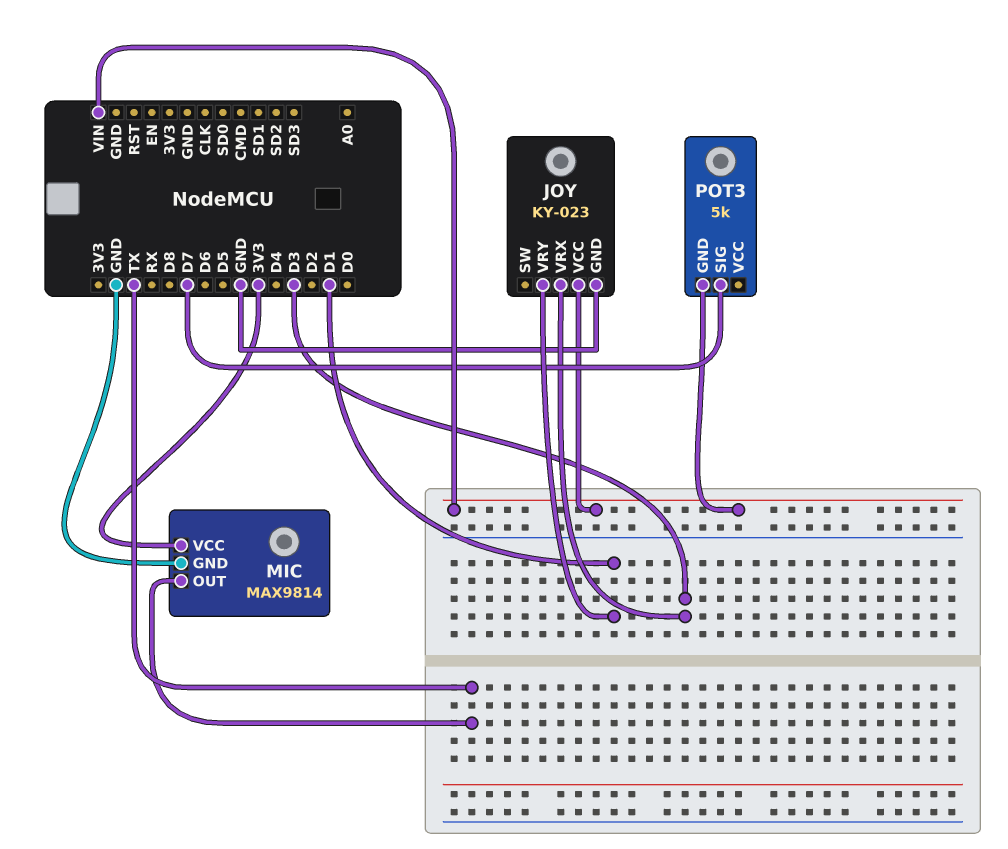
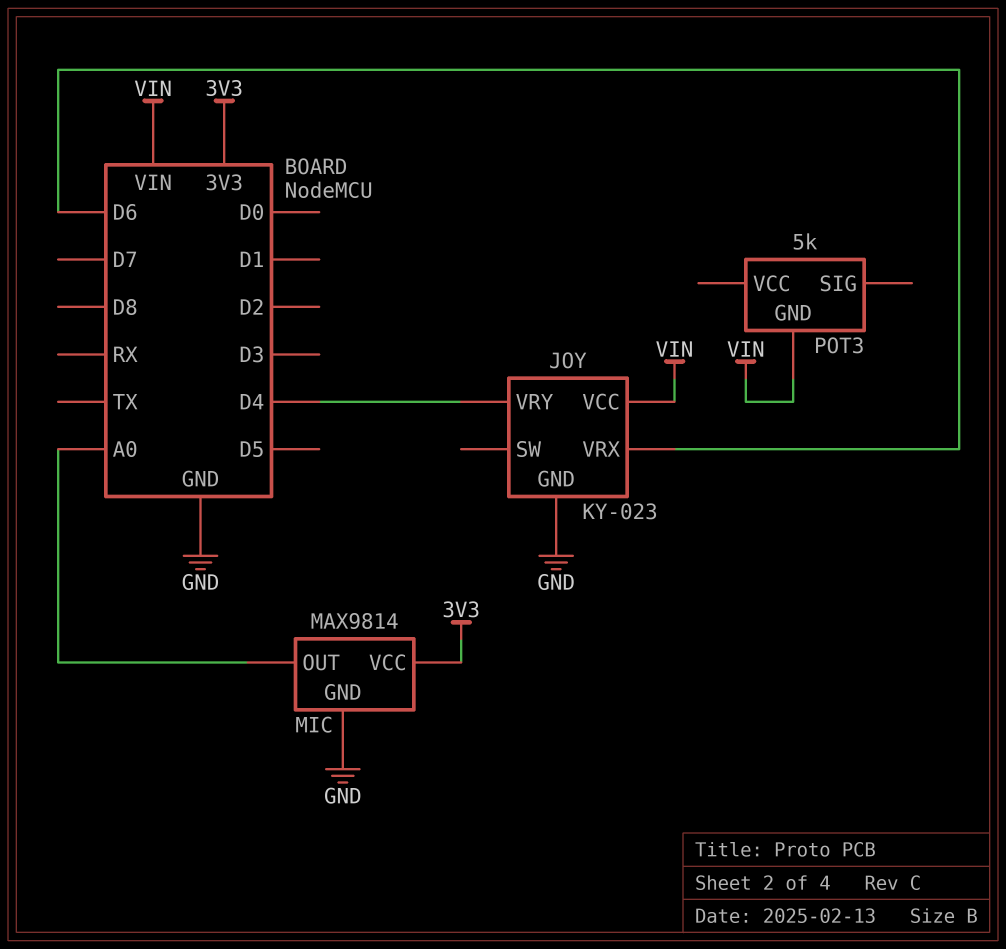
JOY pin VRX: D3 -> D6
JOY pin VRY: D1 -> D4
MIC pin OUT: TX -> A0
POT3 pin SIG: D7 -> none

